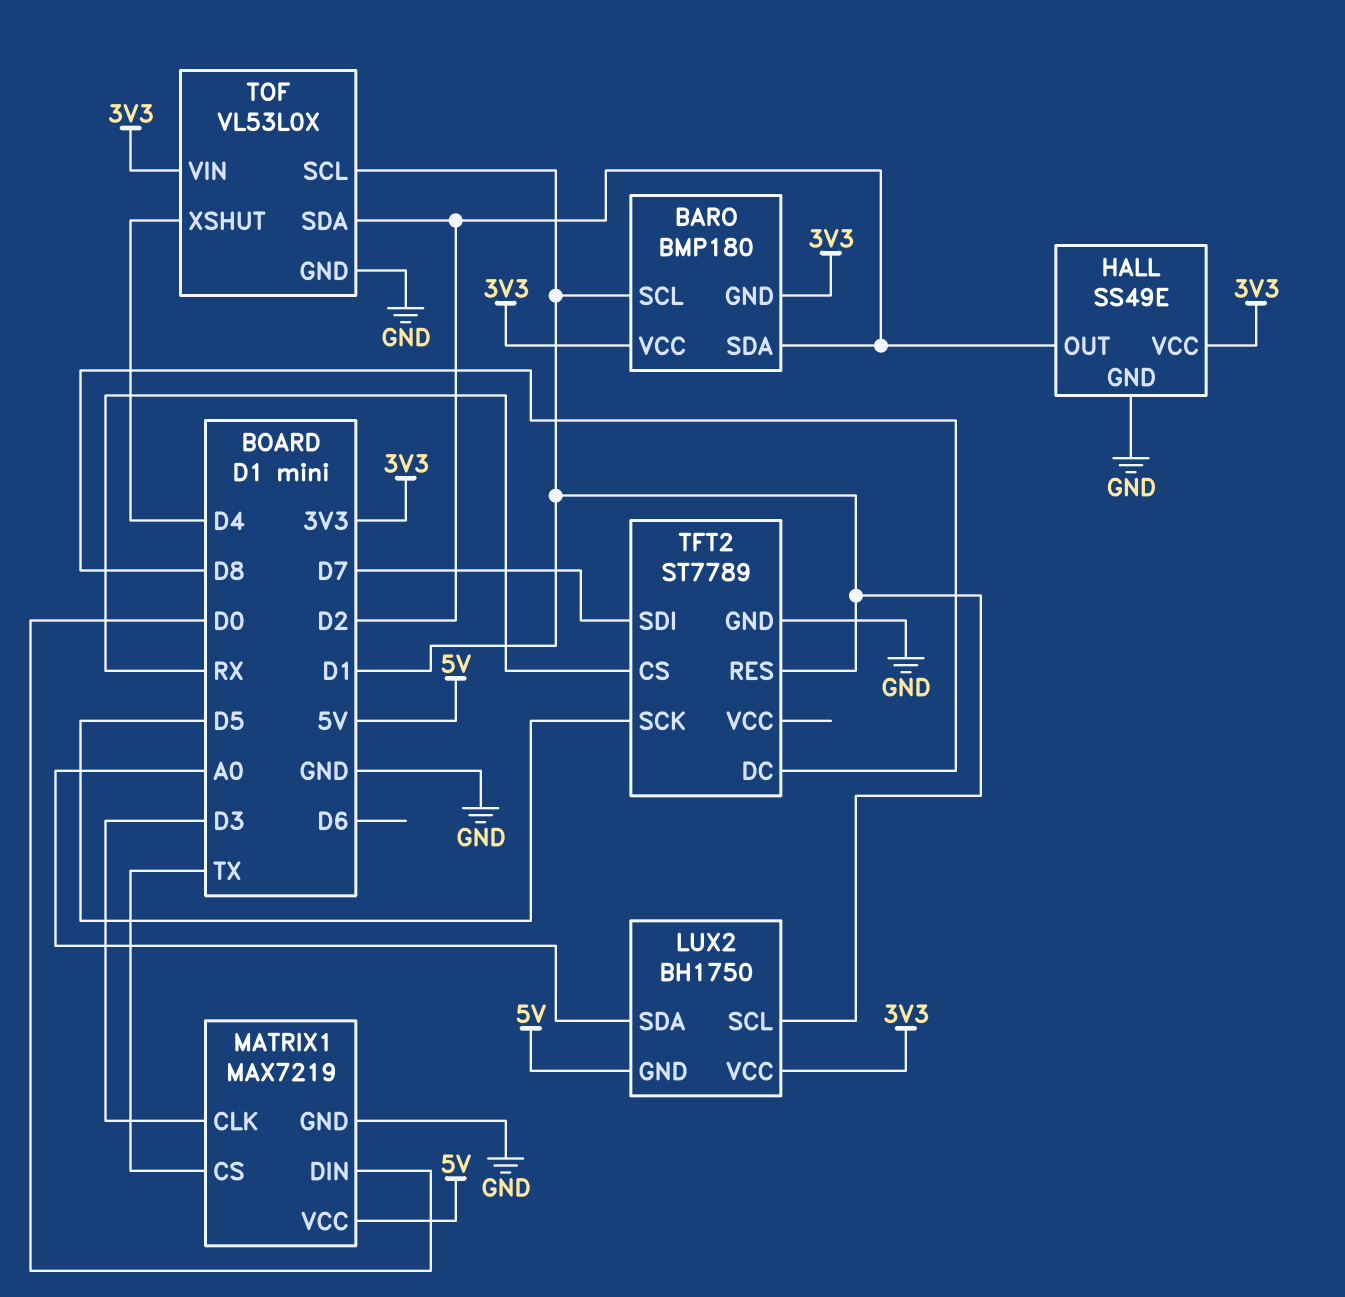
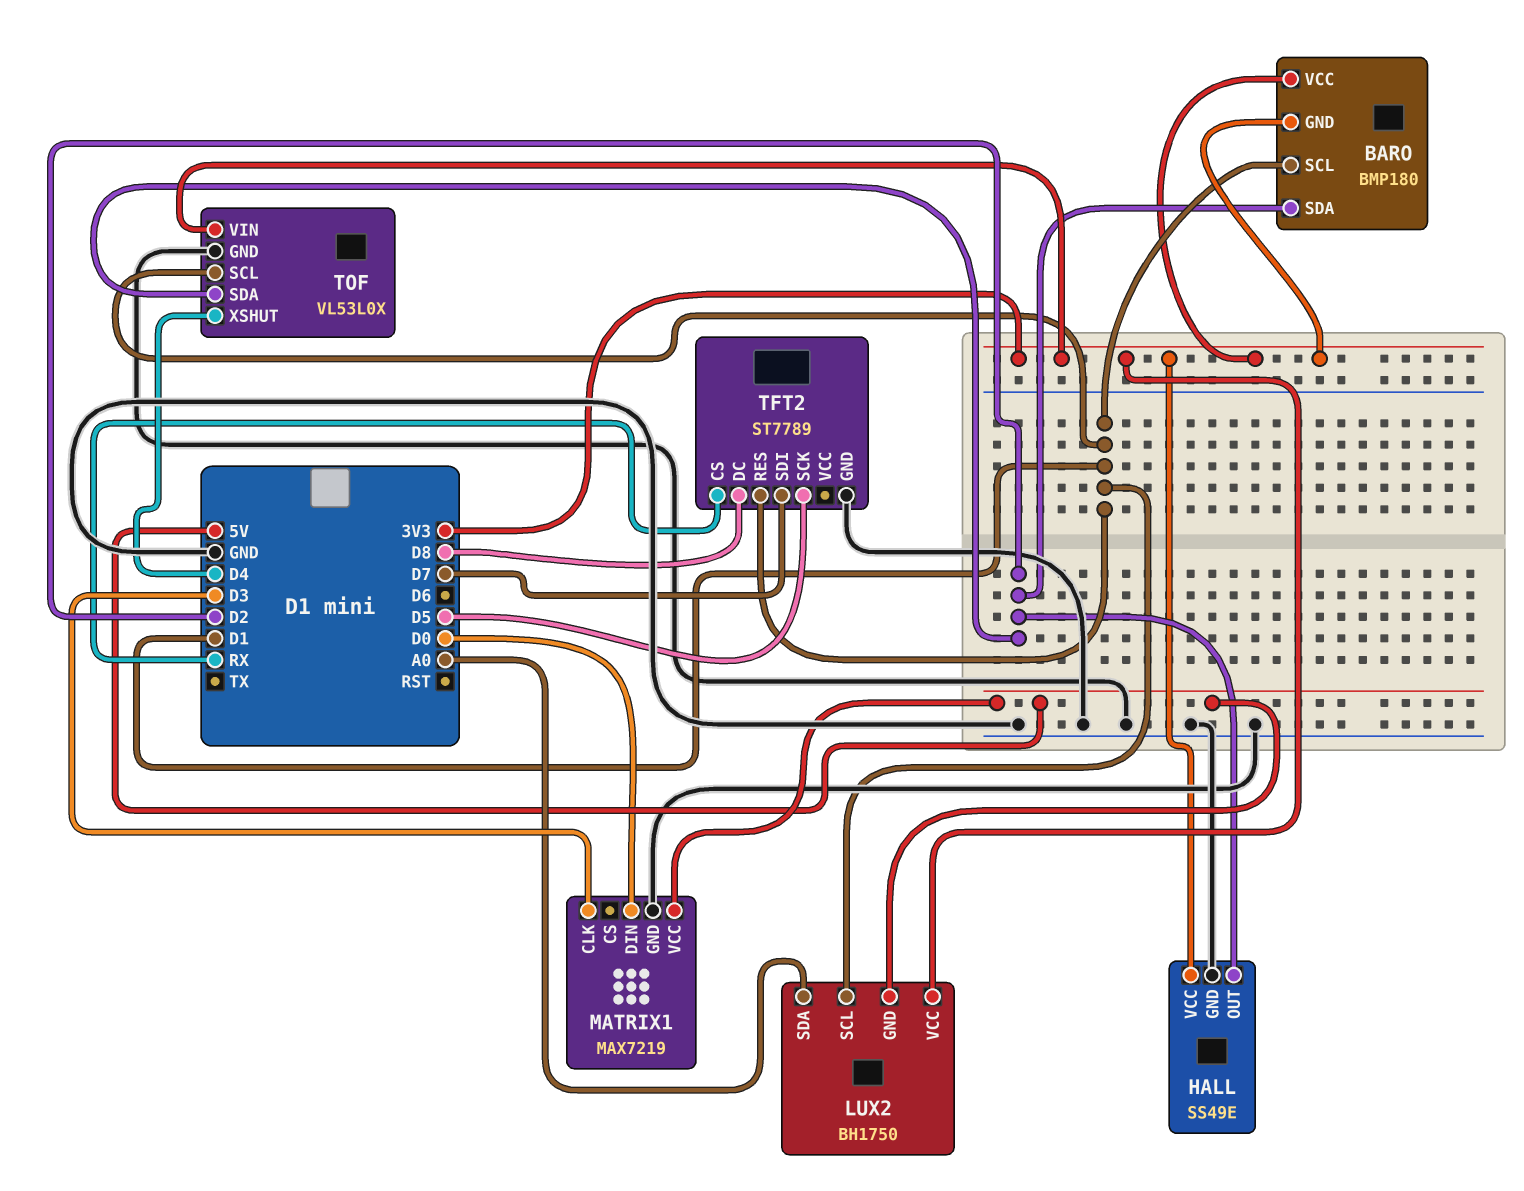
MATRIX1 pin CS: TX -> none

